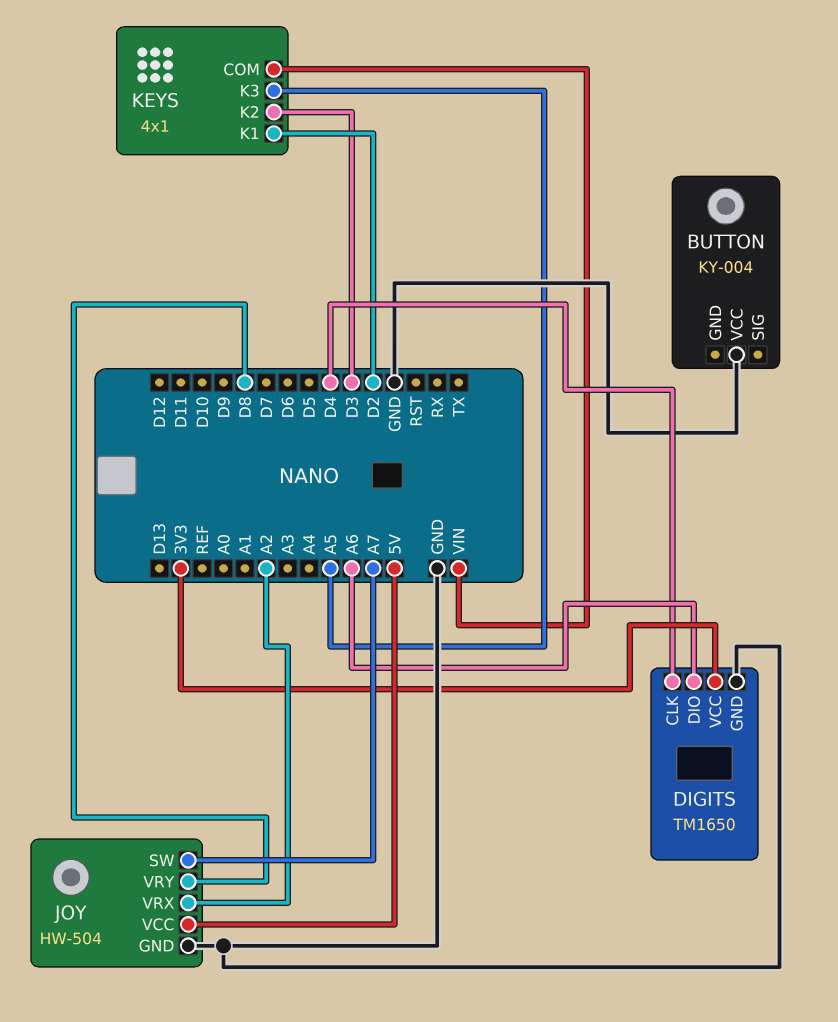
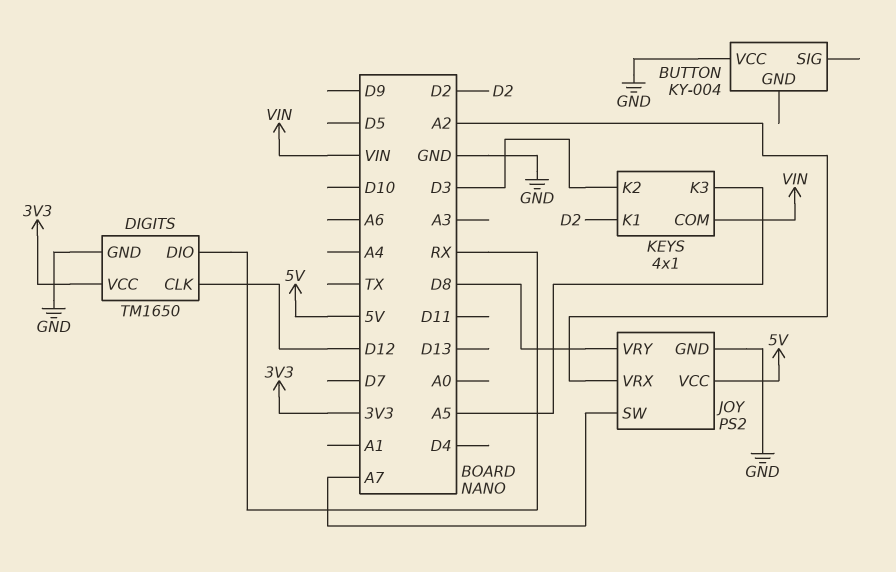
DIGITS pin CLK: D4 -> D12
DIGITS pin DIO: A6 -> RX
JOY: HW-504 -> PS2

